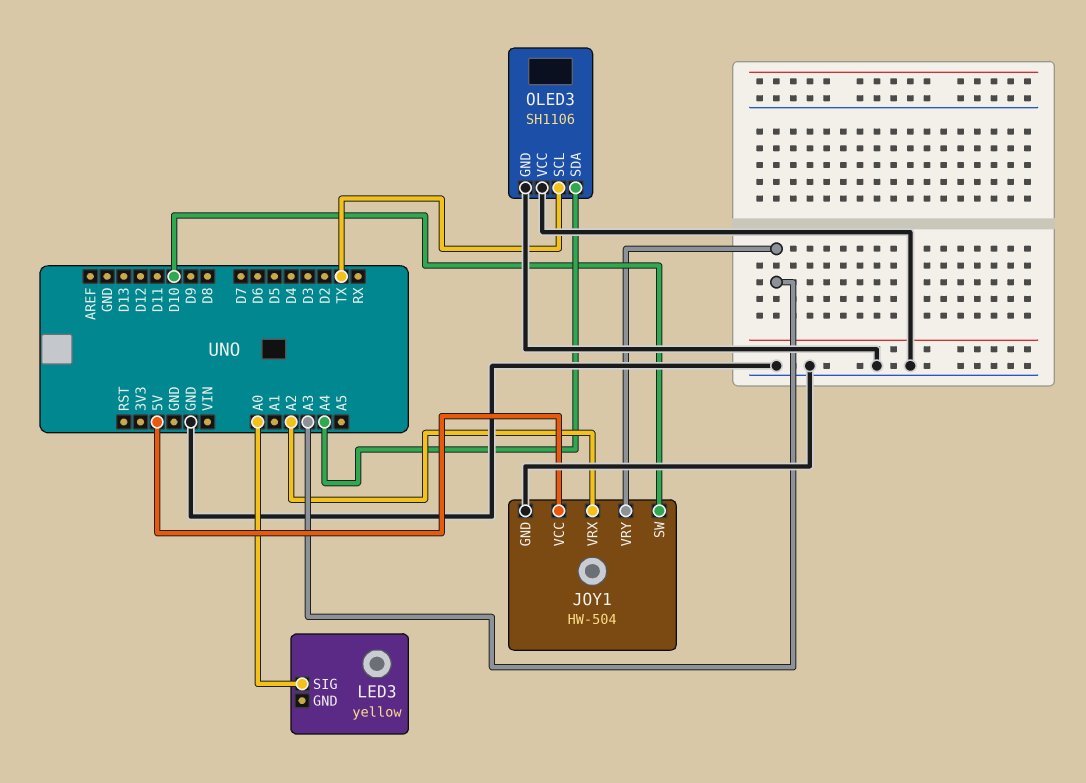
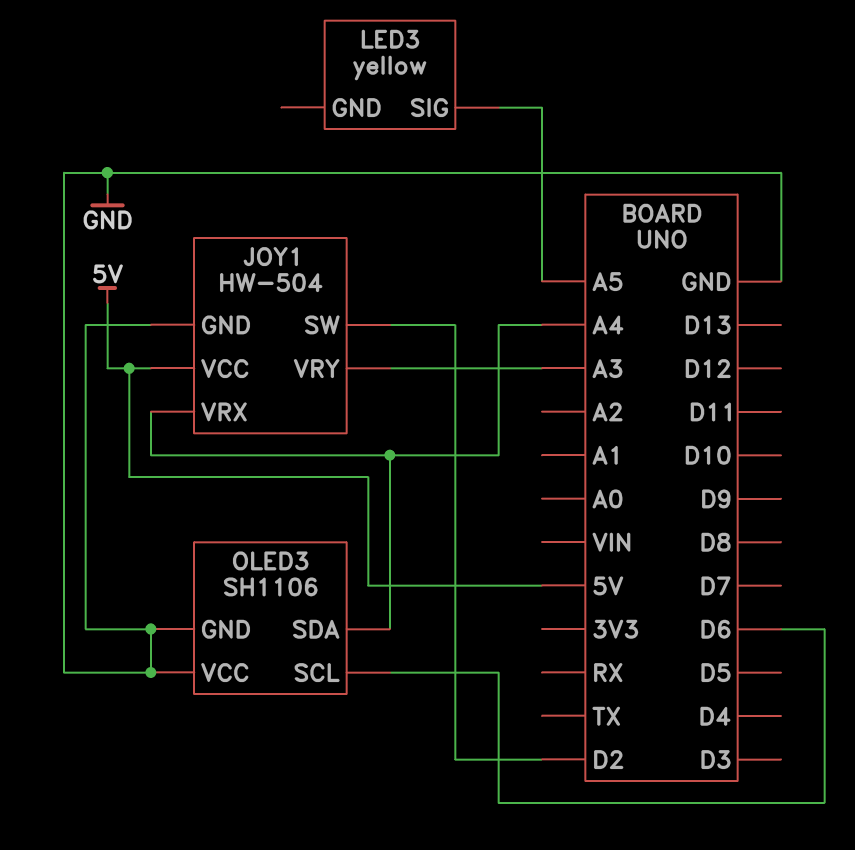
JOY1 pin SW: D10 -> D2
JOY1 pin VRX: A2 -> A4
LED3 pin SIG: A0 -> A5
OLED3 pin SCL: TX -> D6

